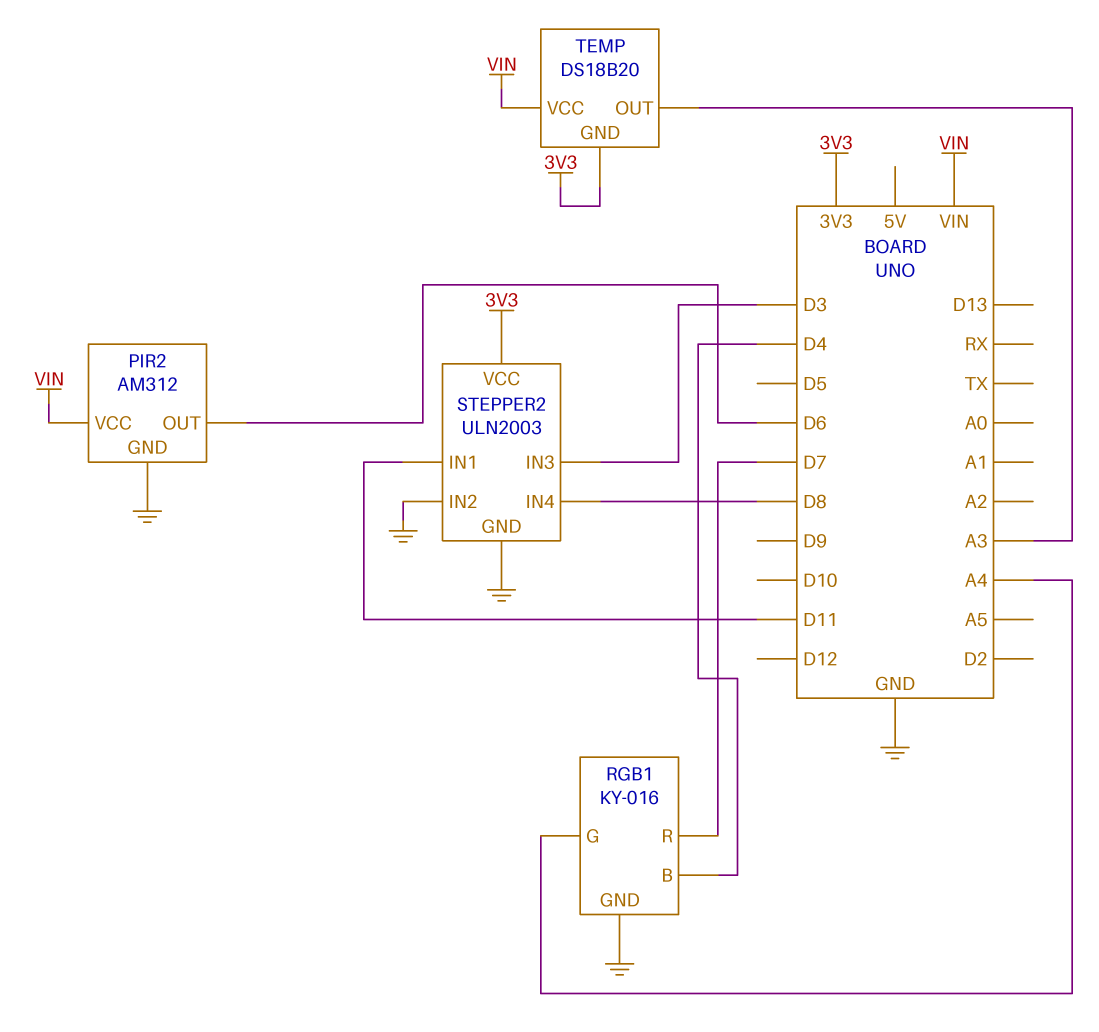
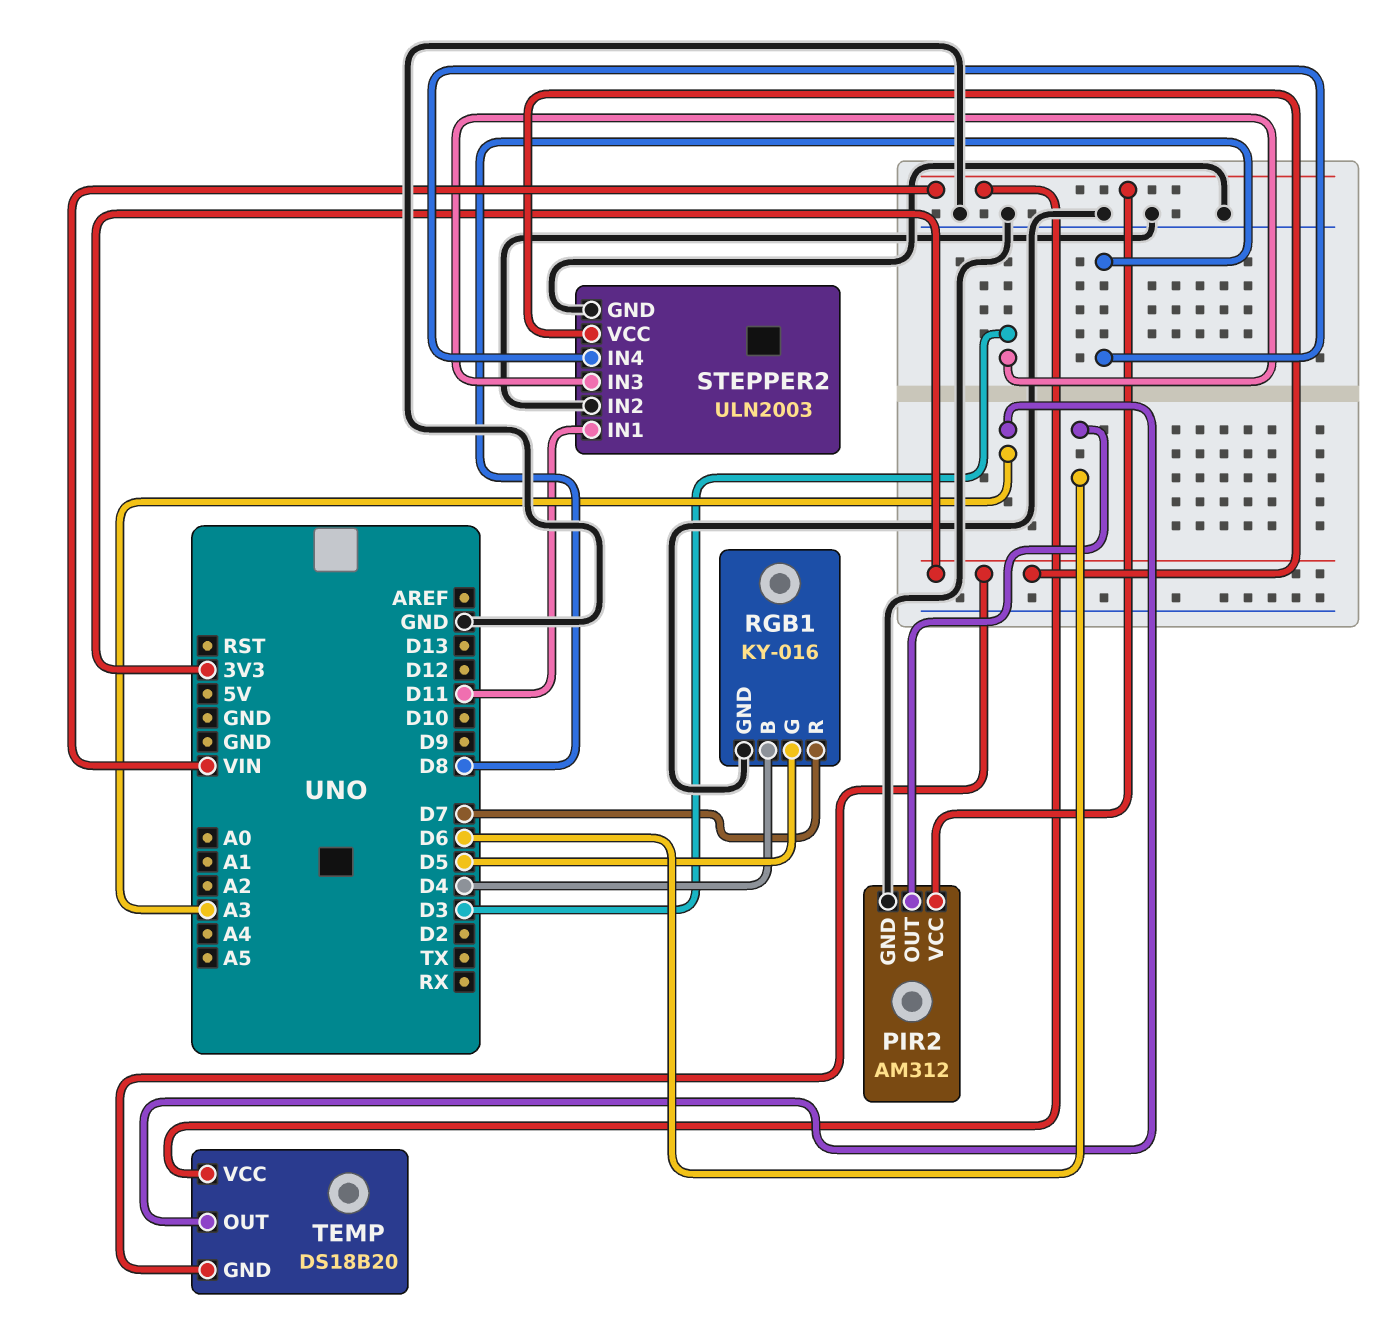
RGB1 pin G: A4 -> D5

